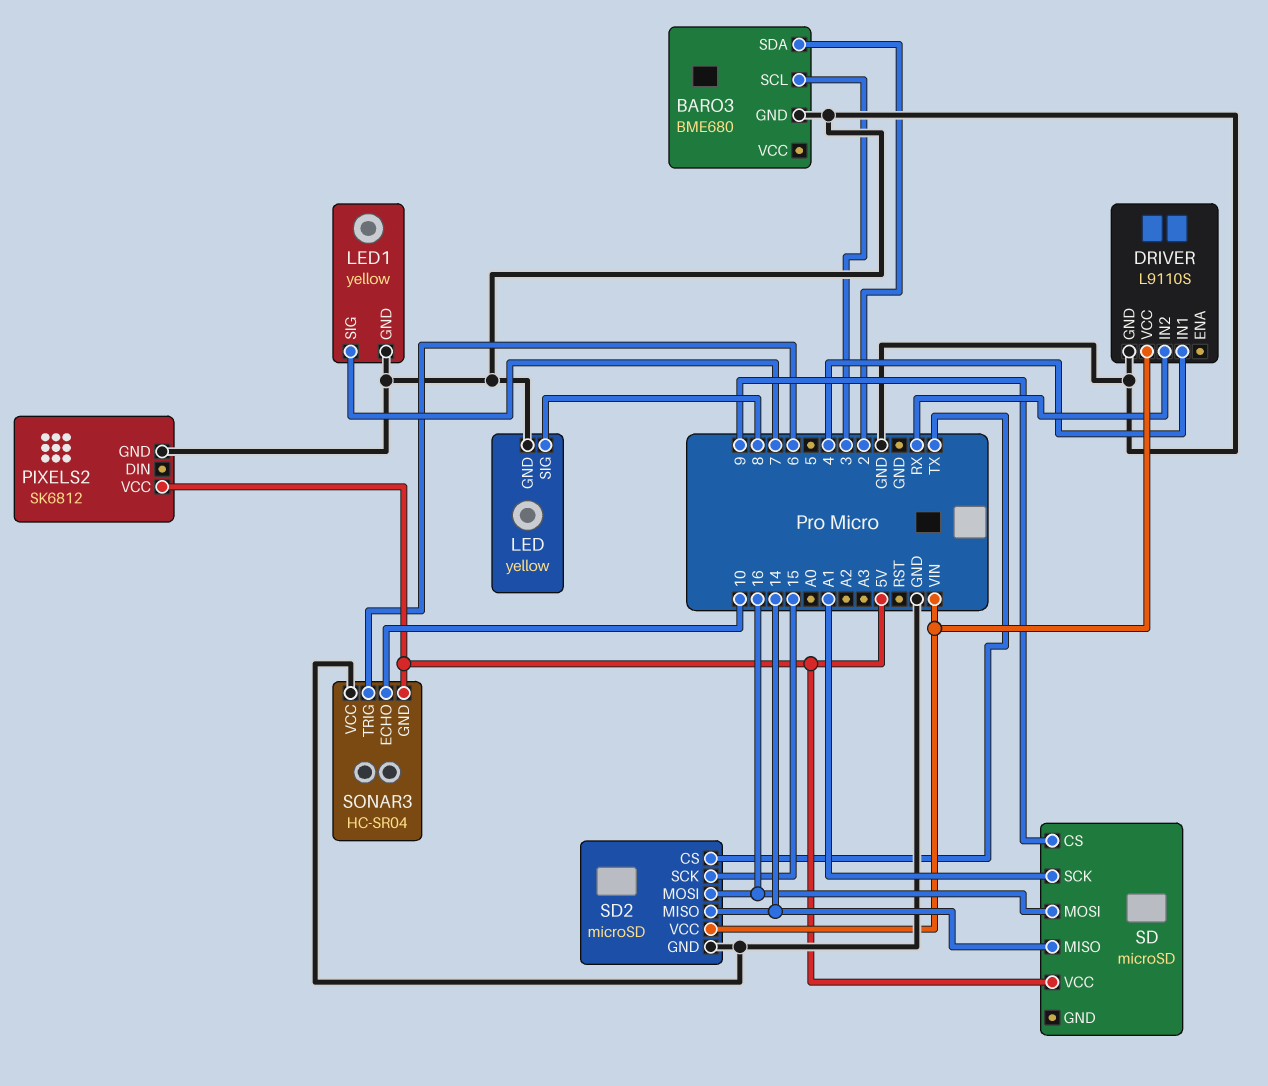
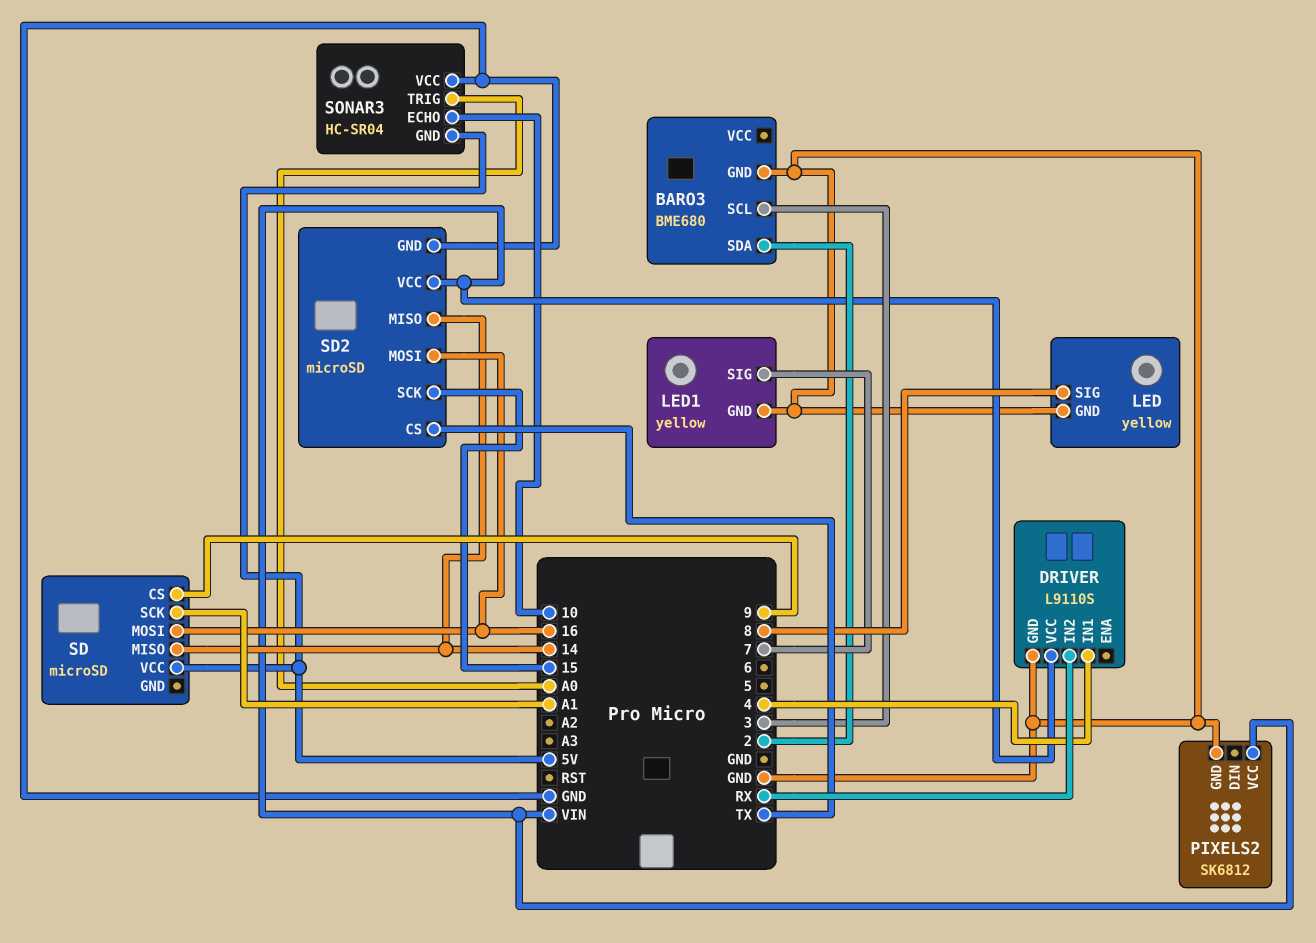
PIXELS2 pin VCC: 5V -> VIN
SONAR3 pin TRIG: 6 -> A0

